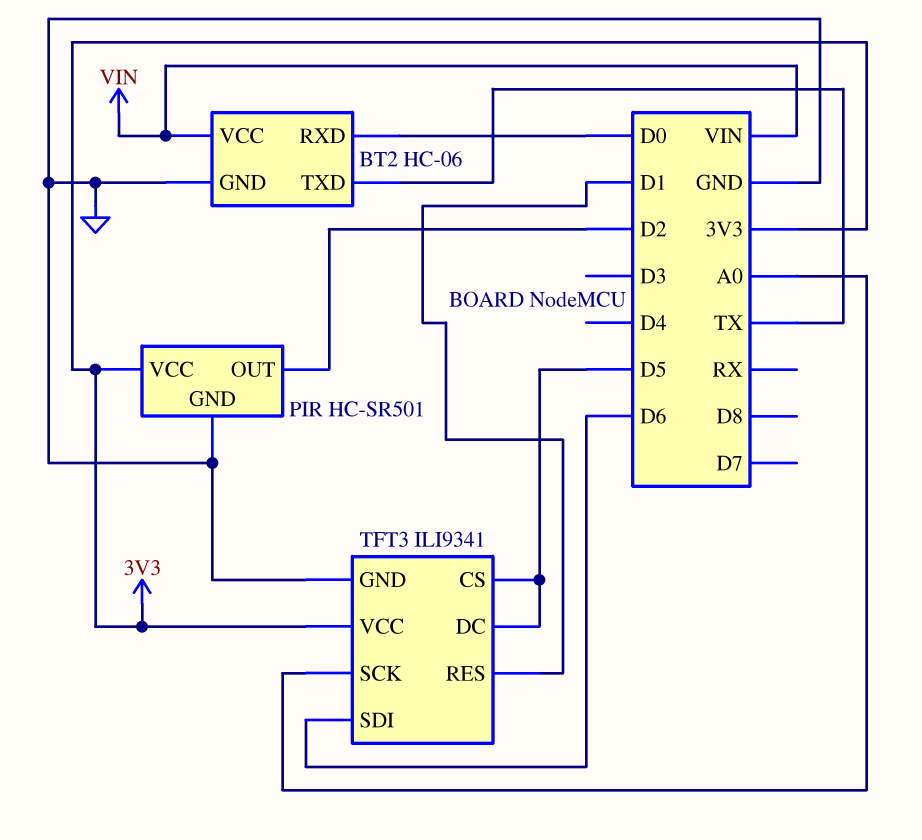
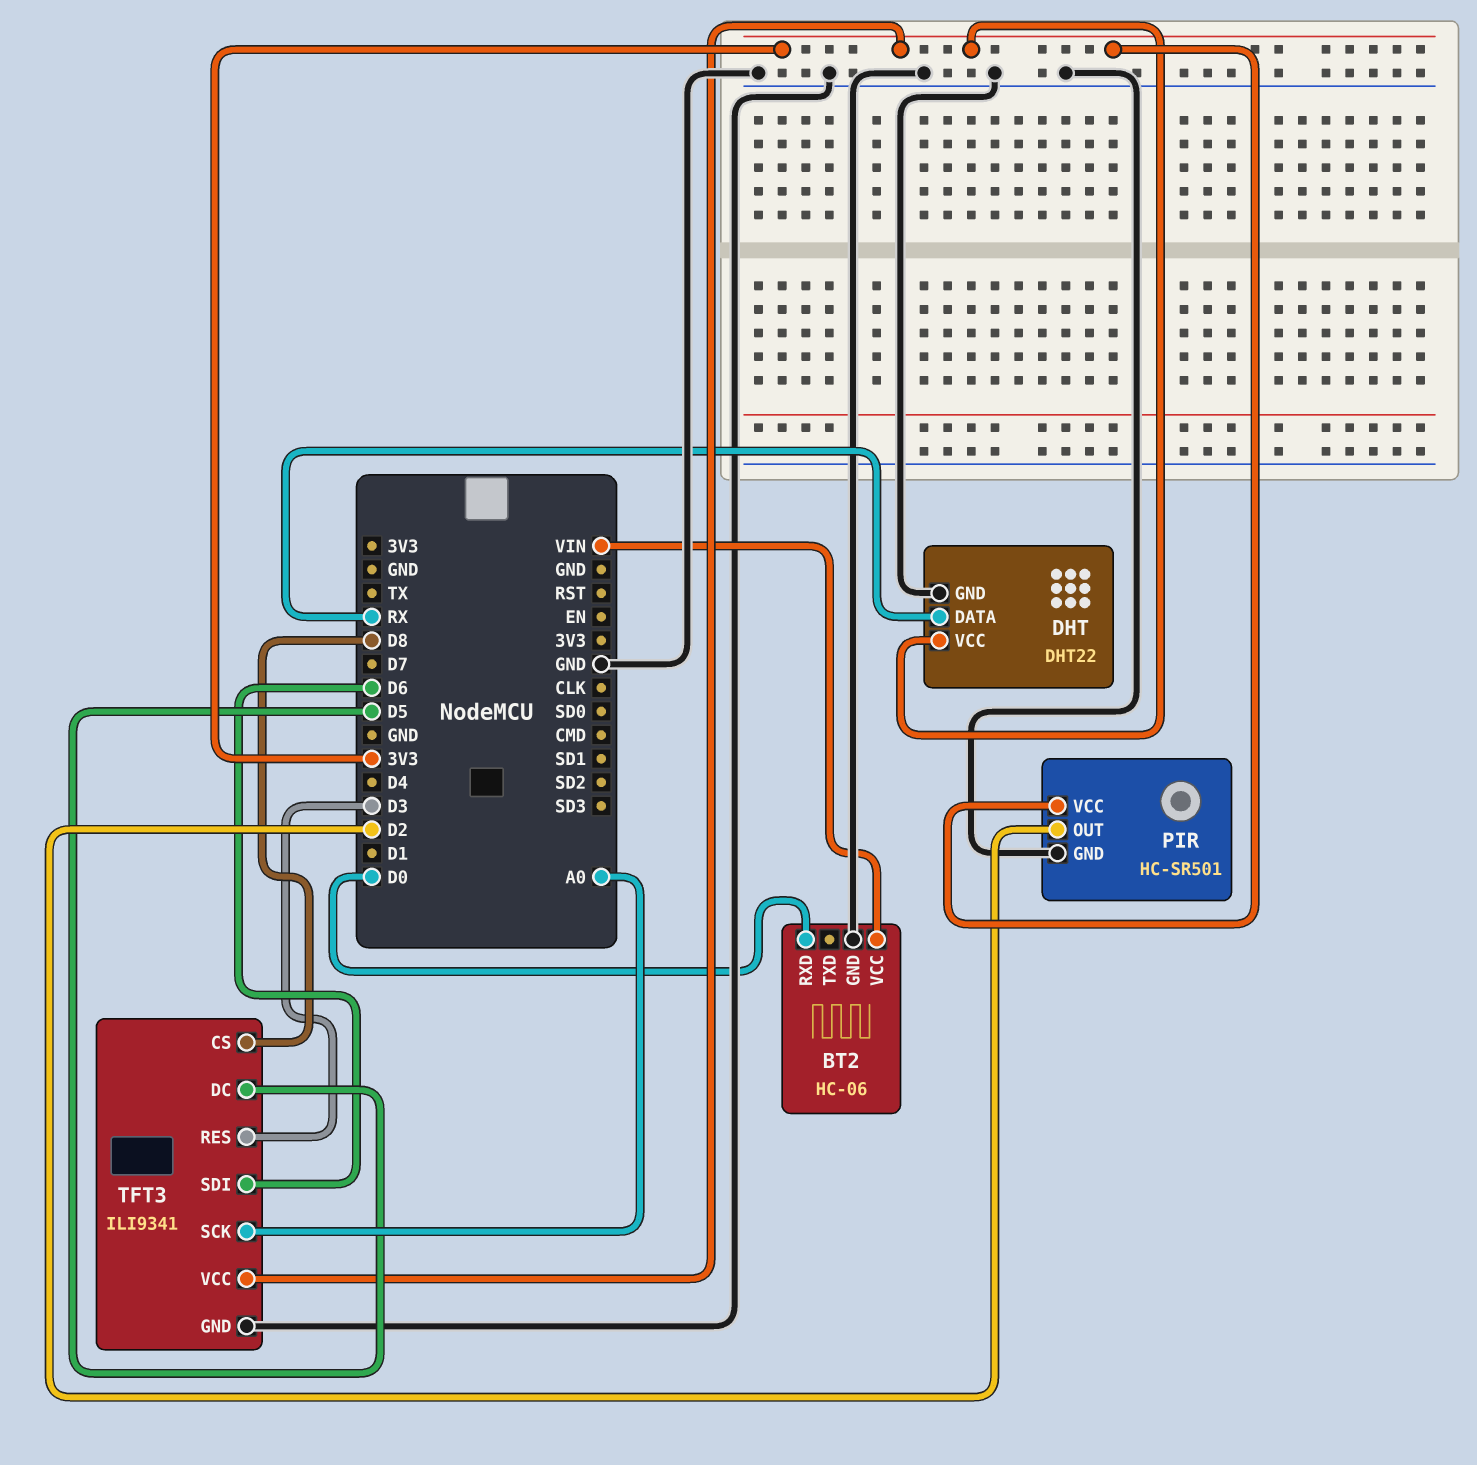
BT2 pin TXD: TX -> none
DHT: none -> DHT22
DHT pin DATA: none -> RX
DHT pin GND: none -> GND
DHT pin VCC: none -> 3V3
TFT3 pin CS: D5 -> D8
TFT3 pin RES: D1 -> D3

